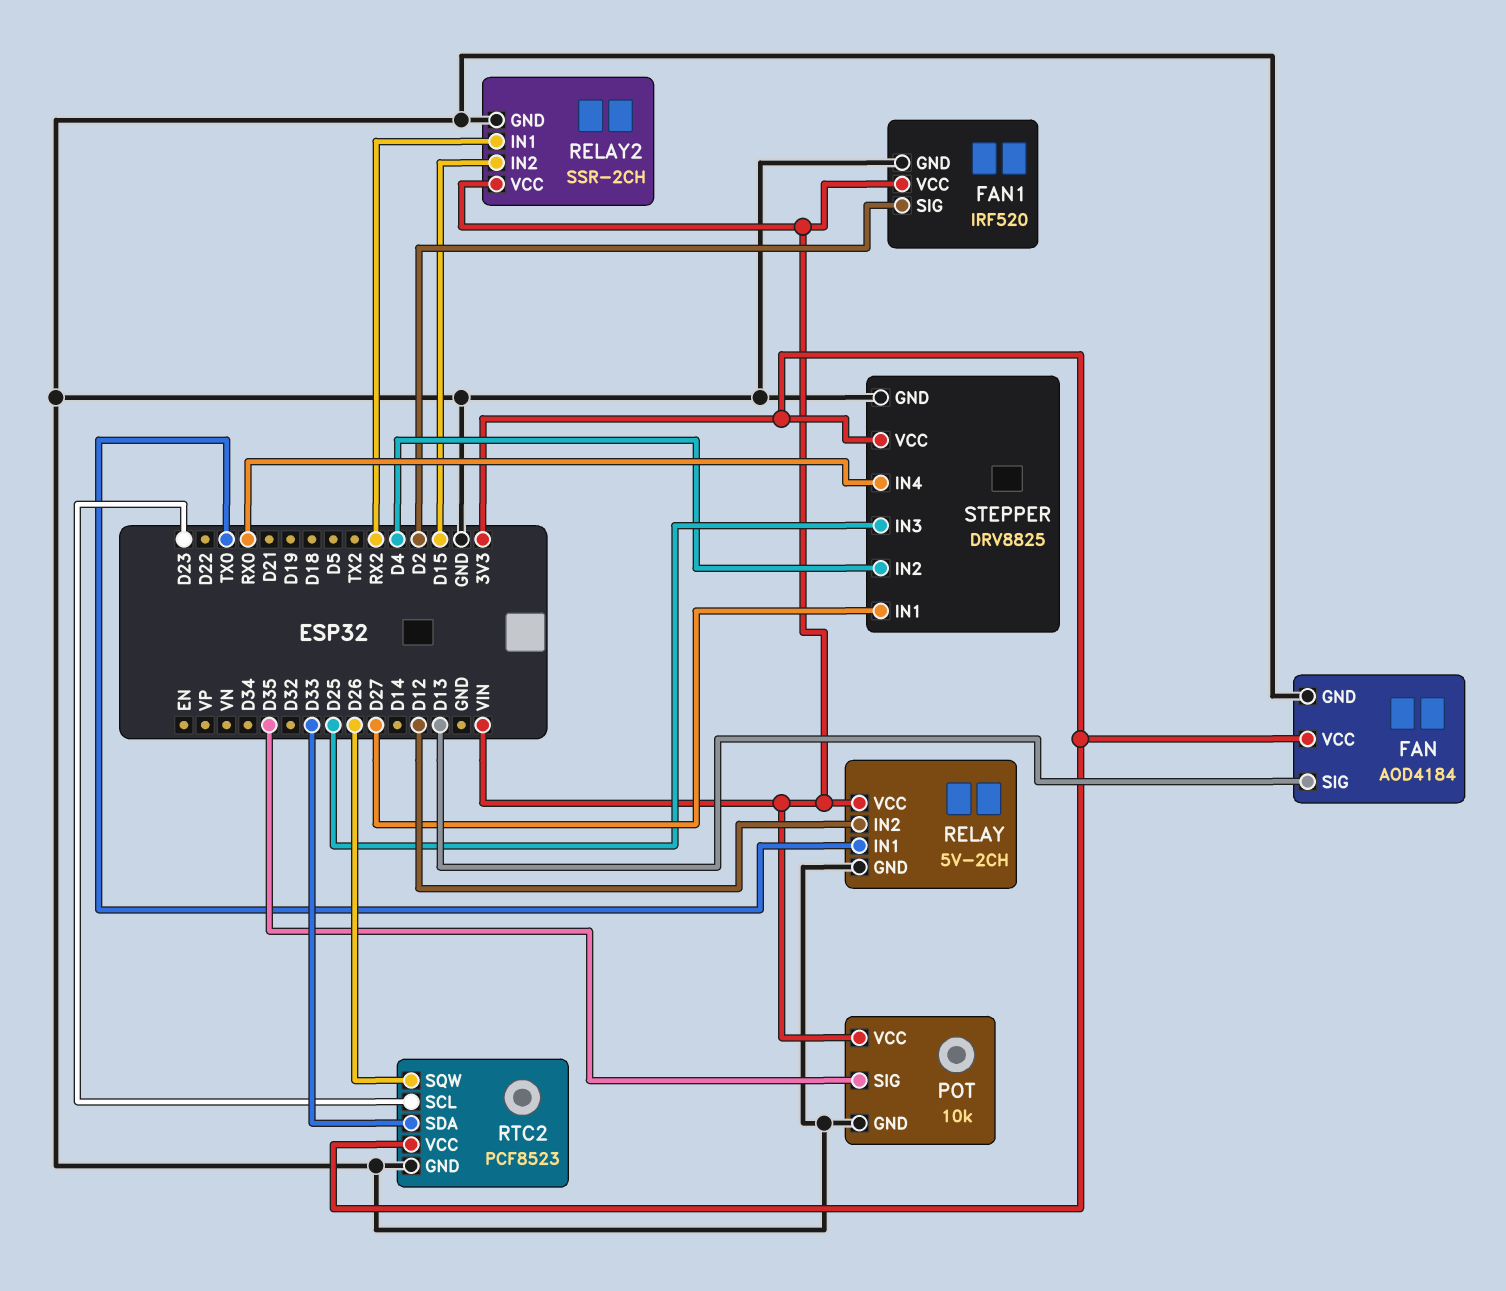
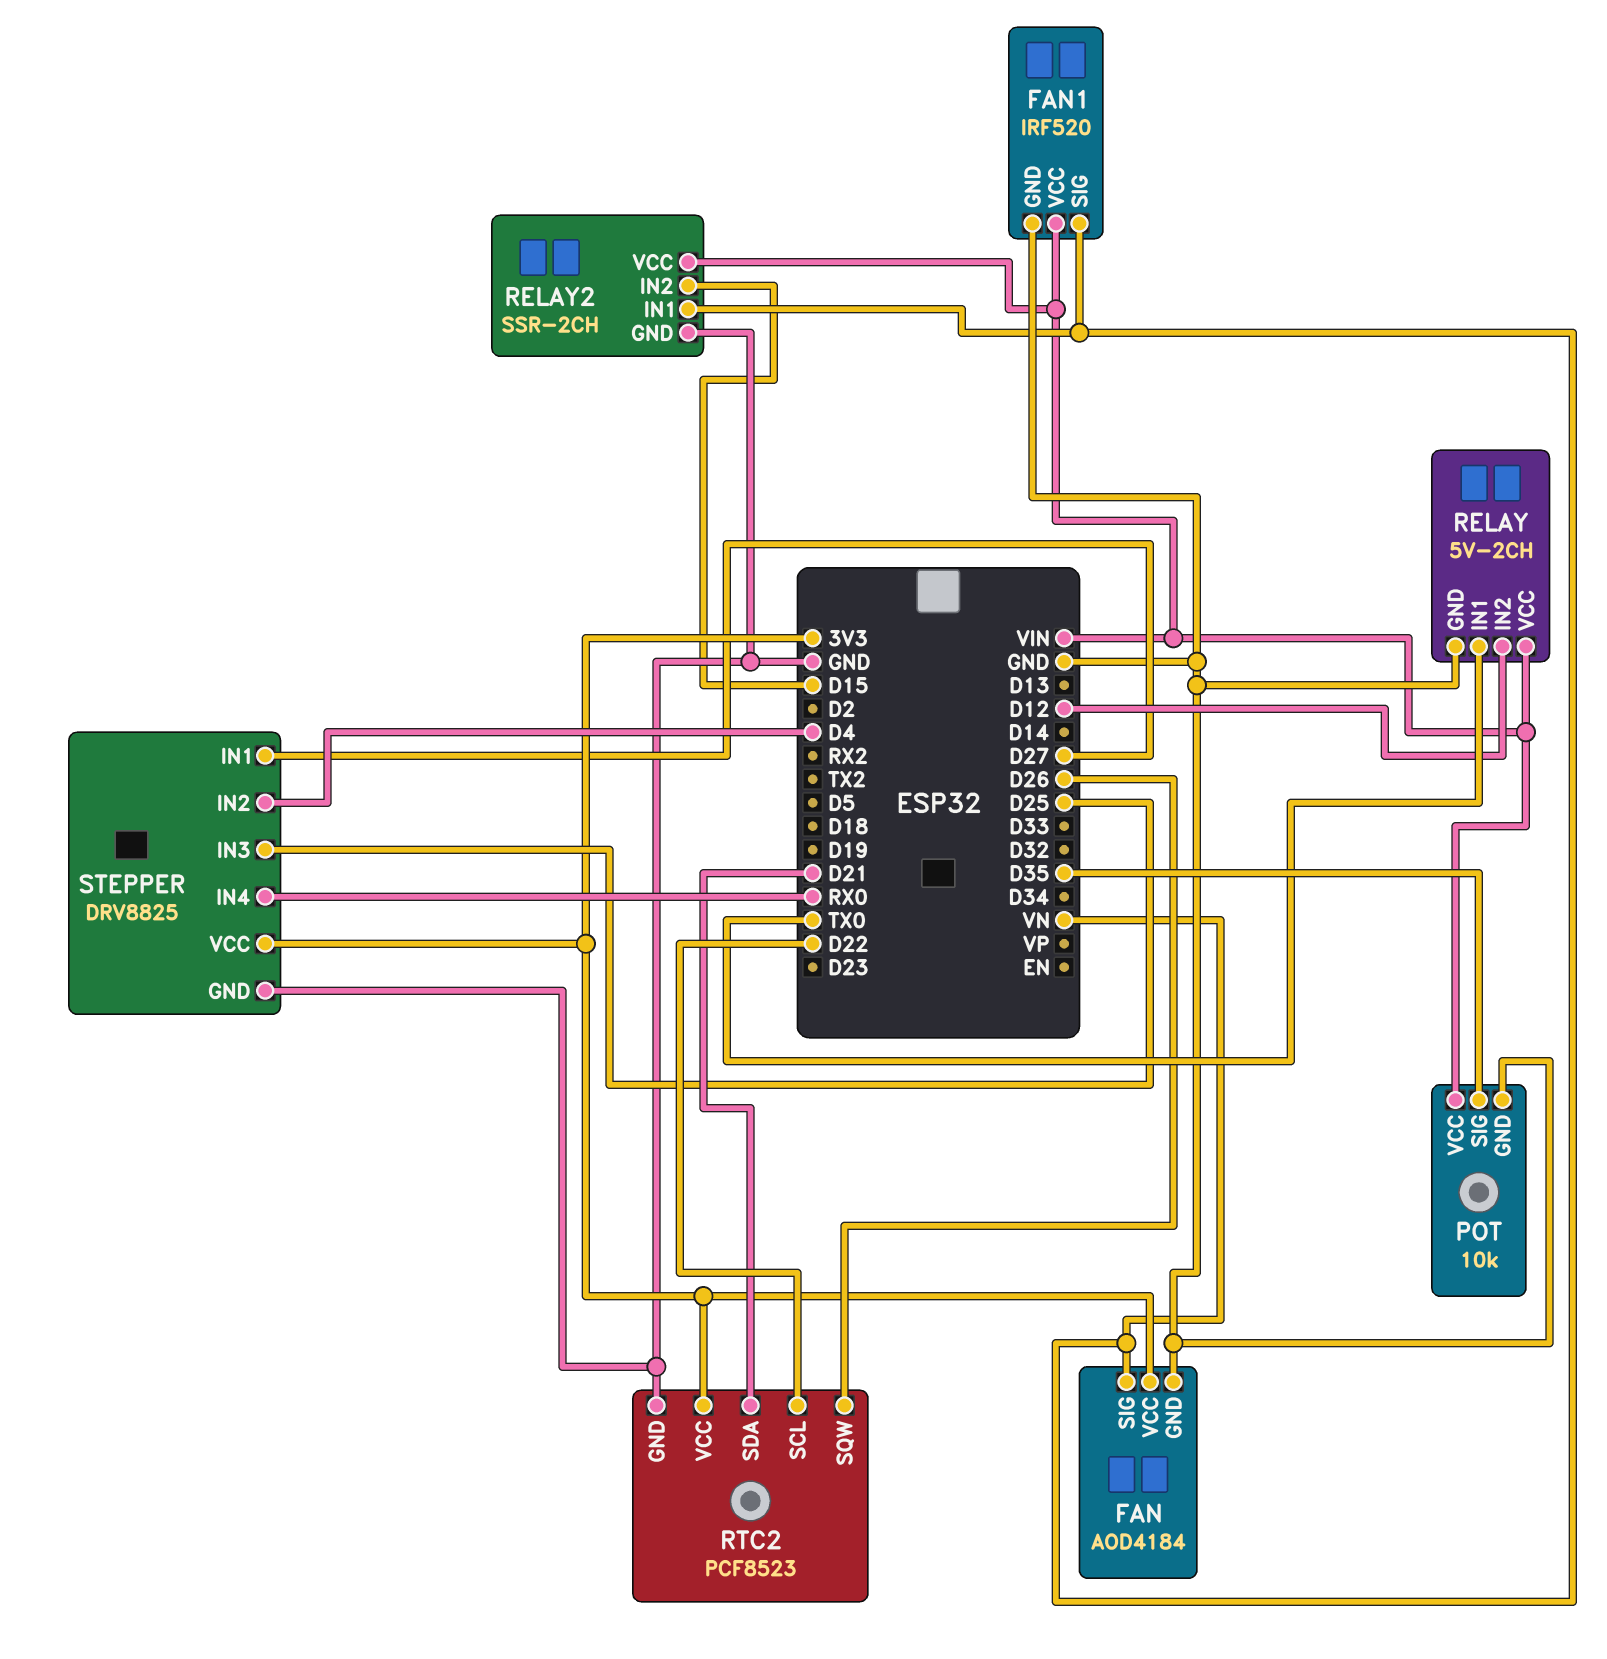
FAN pin SIG: D13 -> VN
FAN1 pin SIG: D2 -> VN
RELAY2 pin IN1: RX2 -> VN
RTC2 pin SCL: D23 -> D22
RTC2 pin SDA: D33 -> D21

